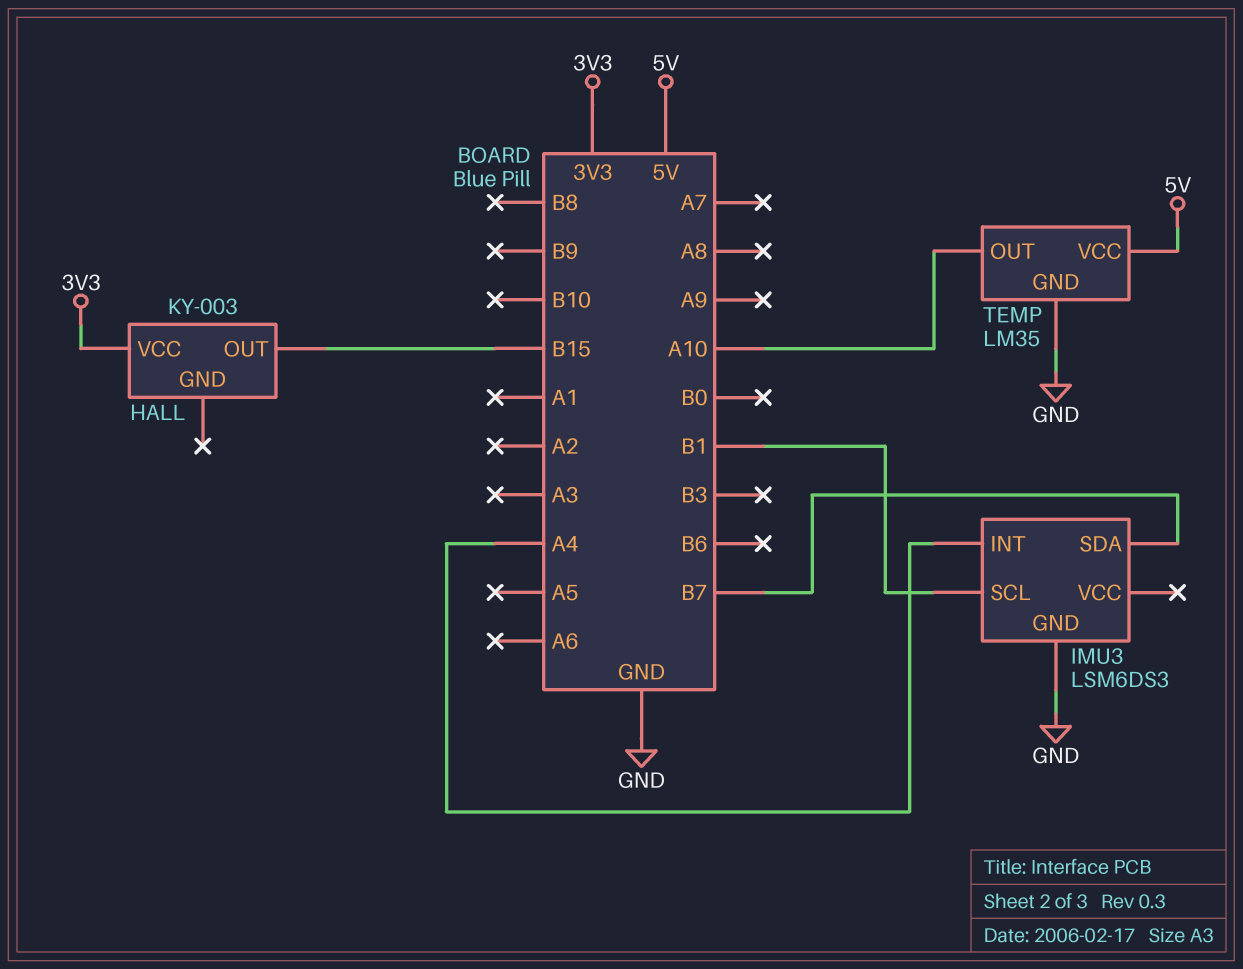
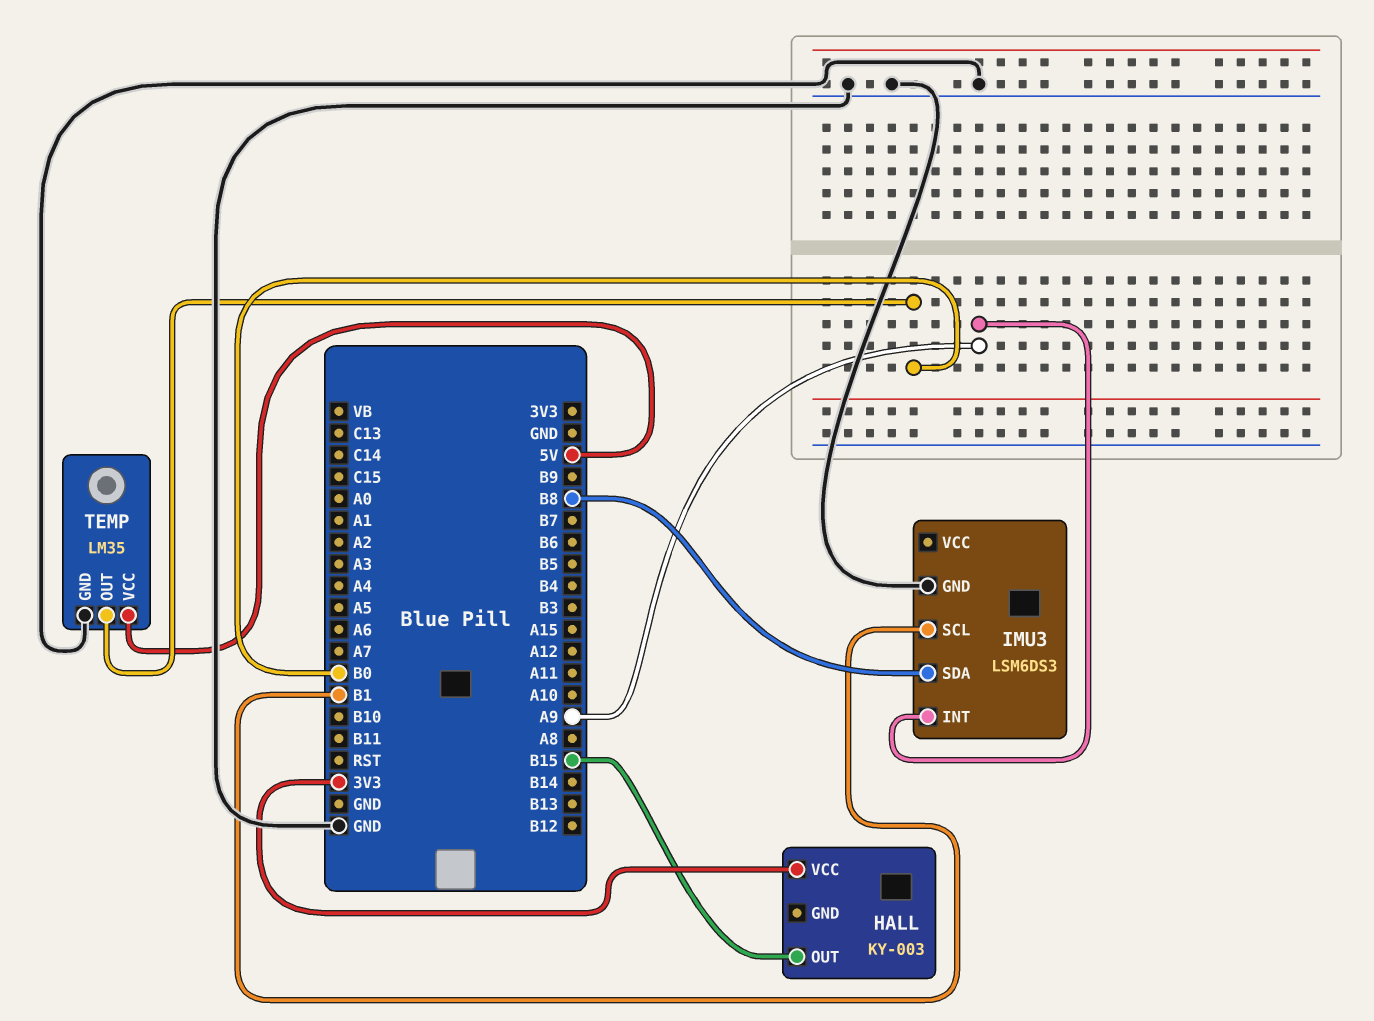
IMU3 pin INT: A4 -> A9
IMU3 pin SDA: B7 -> B8
TEMP pin OUT: A10 -> B0

